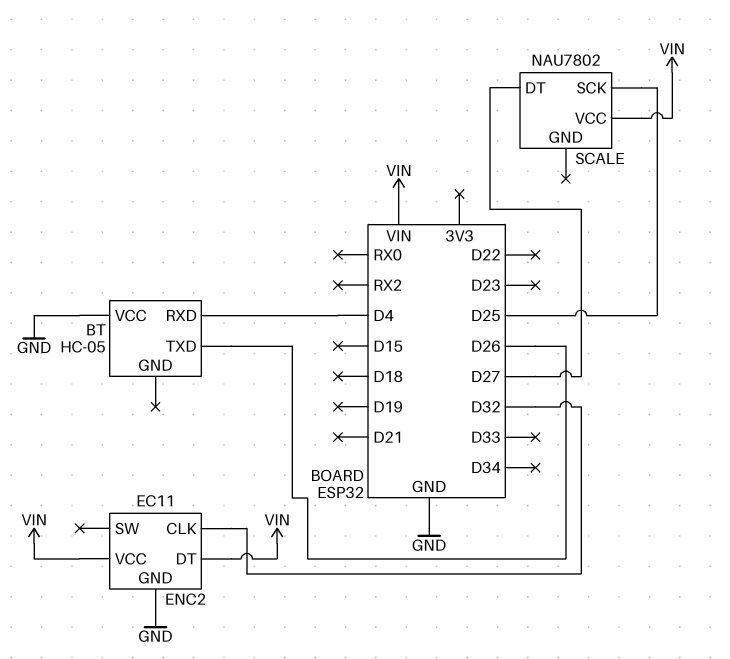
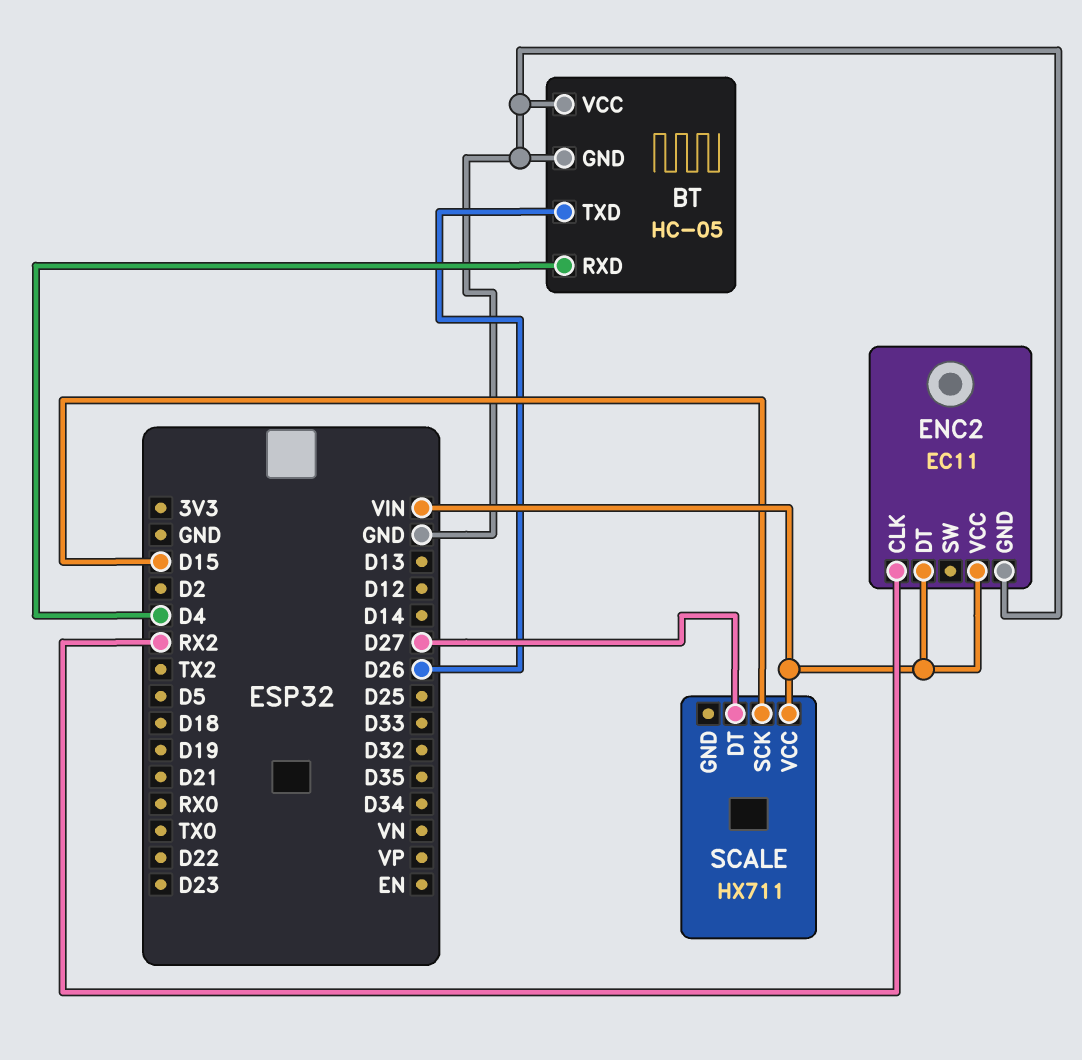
BT pin GND: none -> GND
ENC2 pin CLK: D32 -> RX2
SCALE: NAU7802 -> HX711
SCALE pin SCK: D25 -> D15

